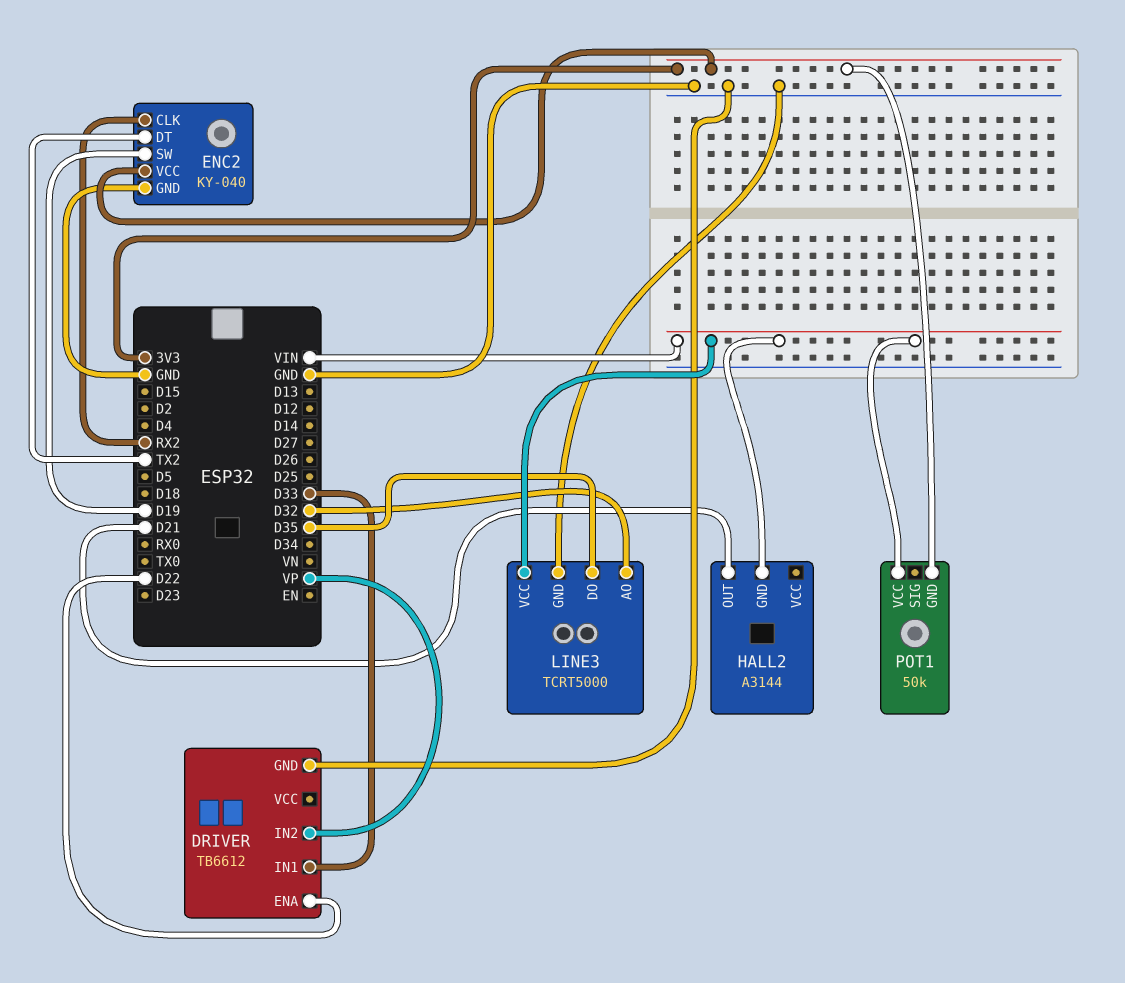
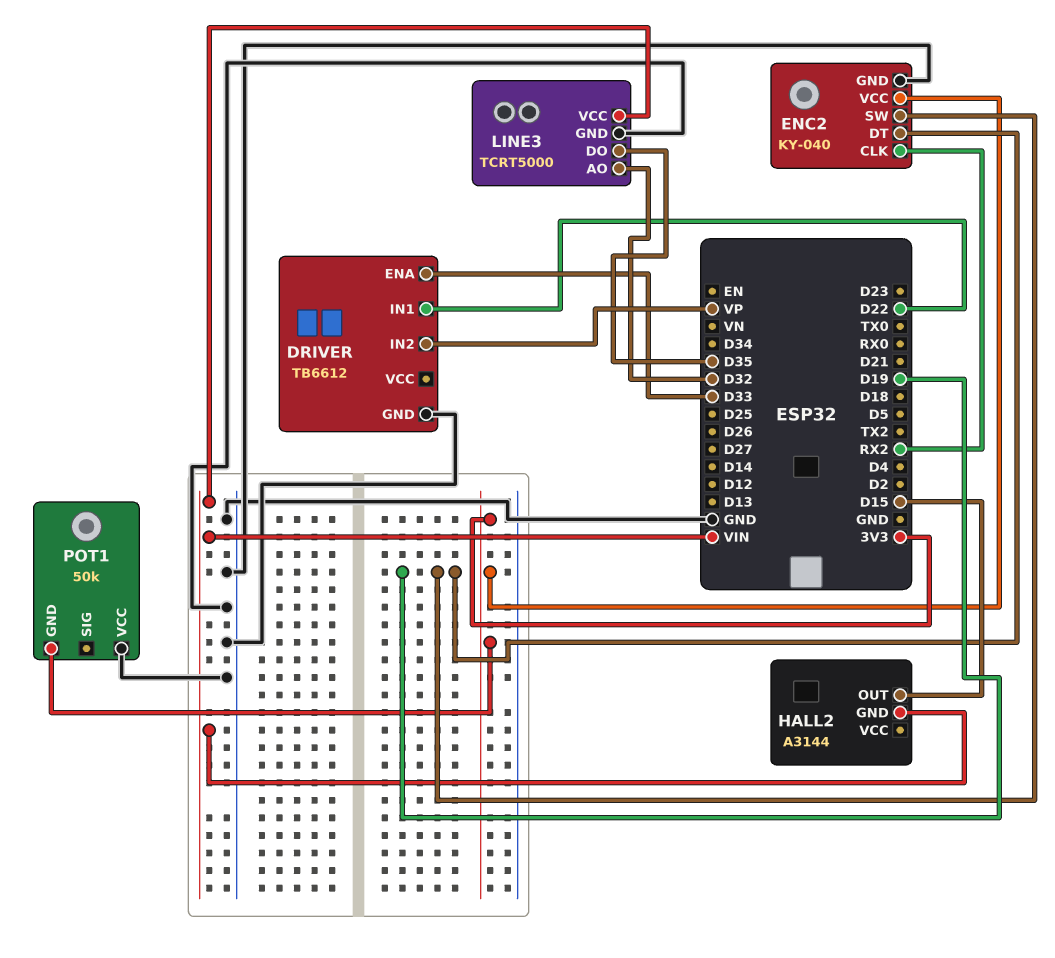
DRIVER pin ENA: D22 -> D33
DRIVER pin IN1: D33 -> D22
ENC2 pin DT: TX2 -> D19
HALL2 pin OUT: D21 -> D15
POT1 pin VCC: VIN -> GND

